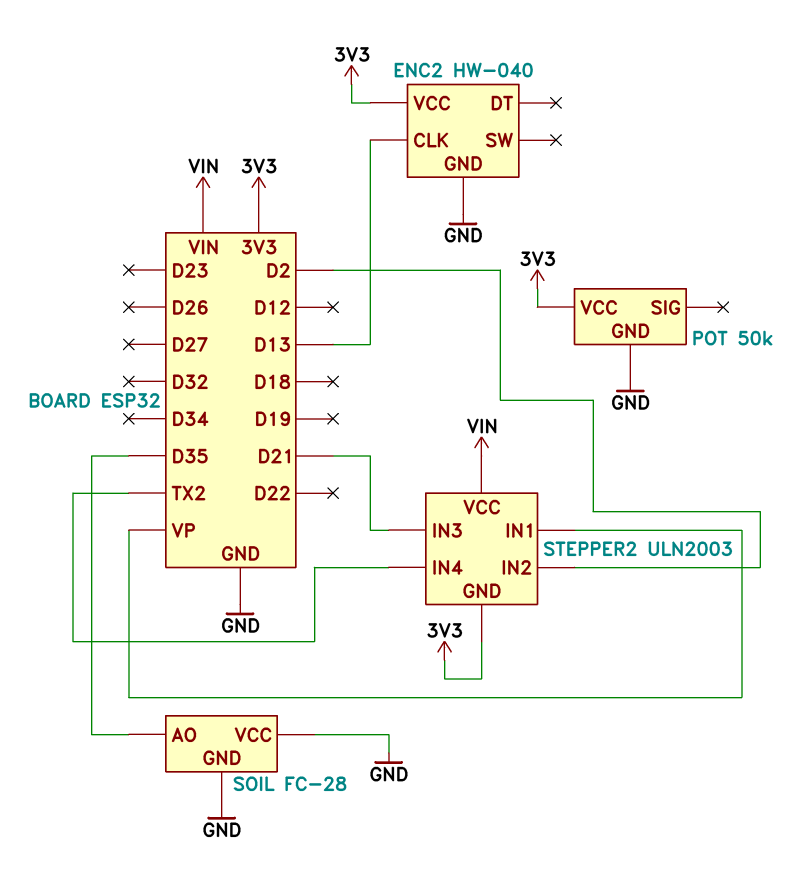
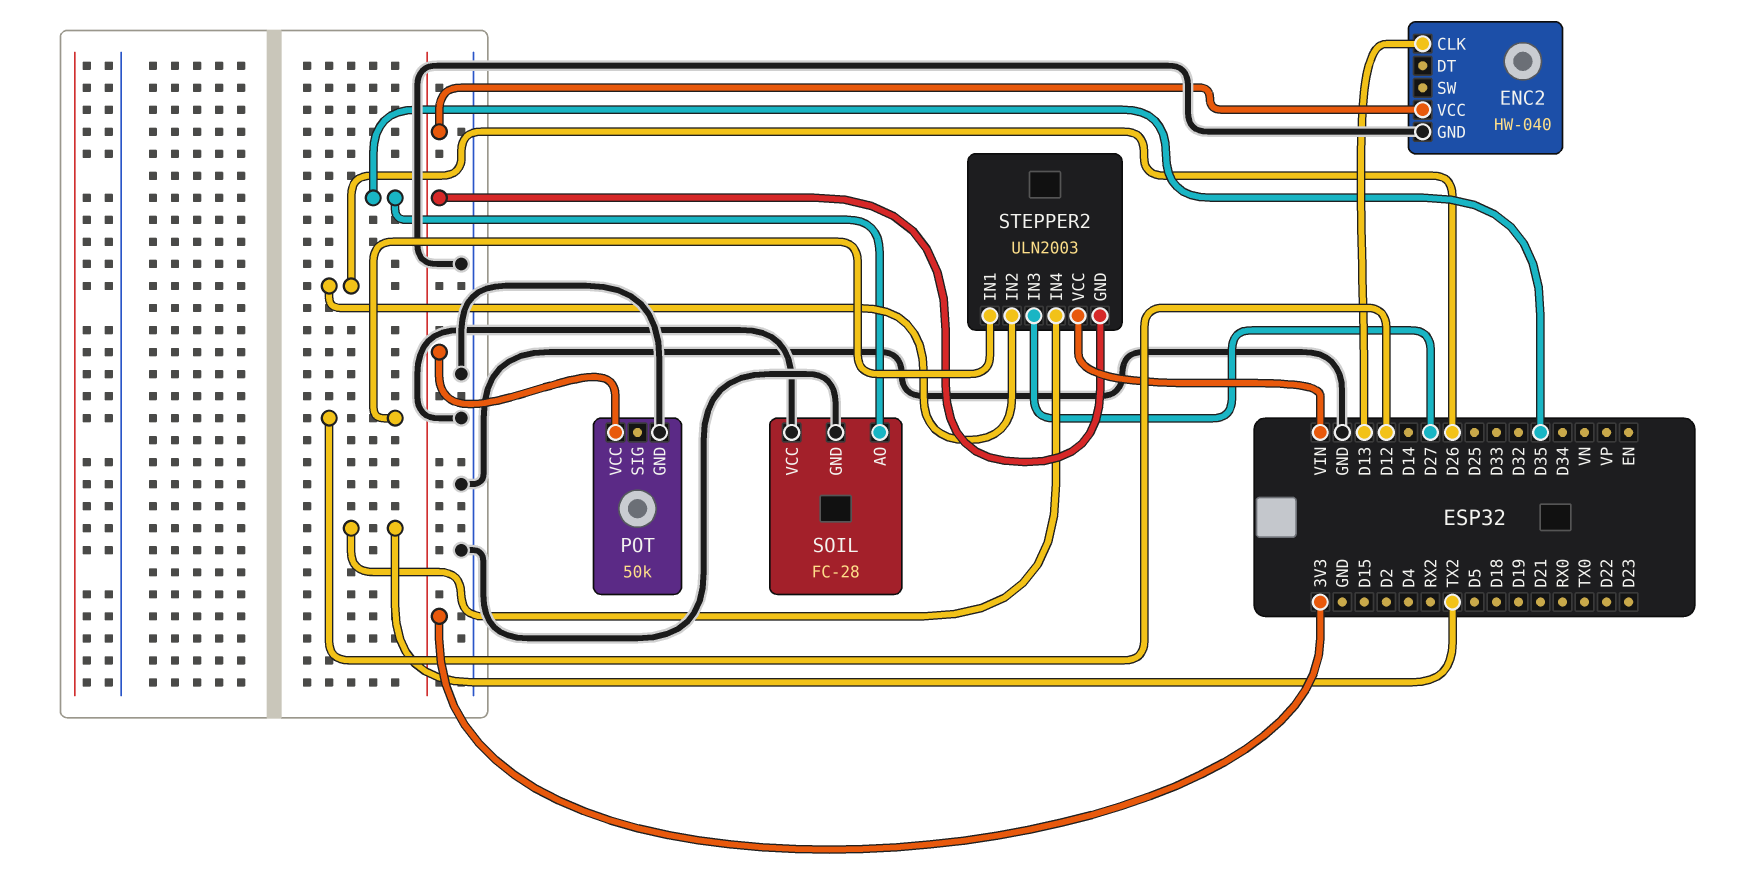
STEPPER2 pin IN1: VP -> D12
STEPPER2 pin IN2: D2 -> D26
STEPPER2 pin IN3: D21 -> D27

